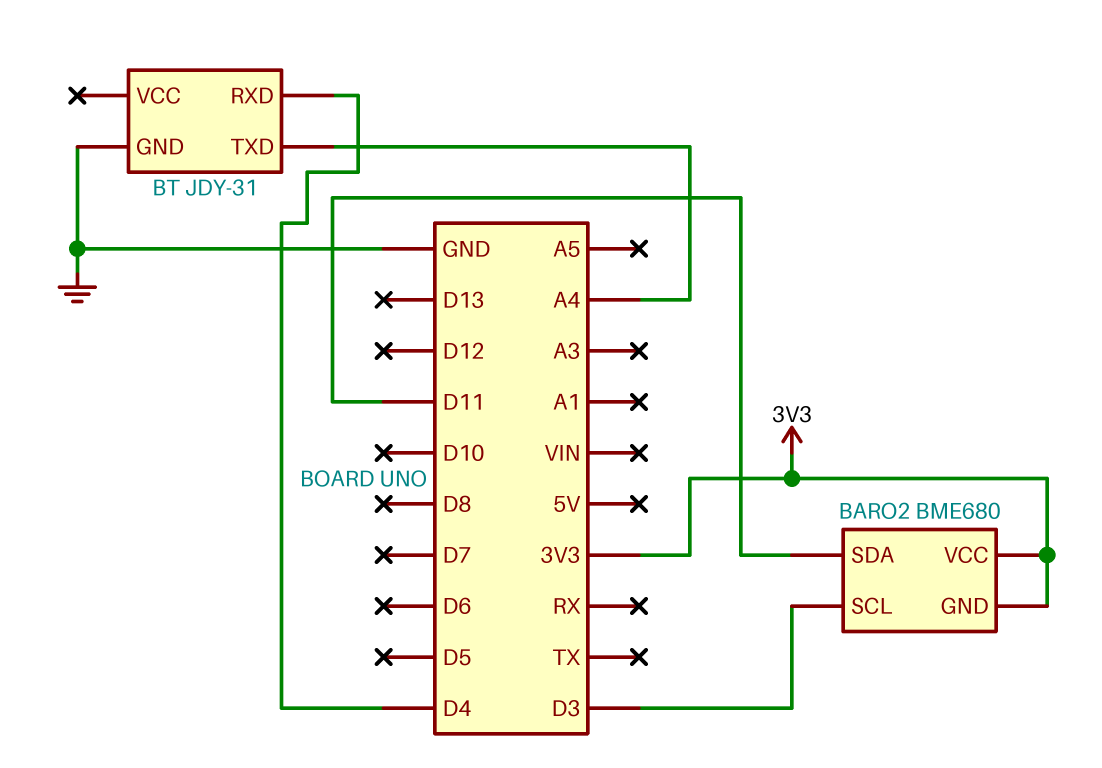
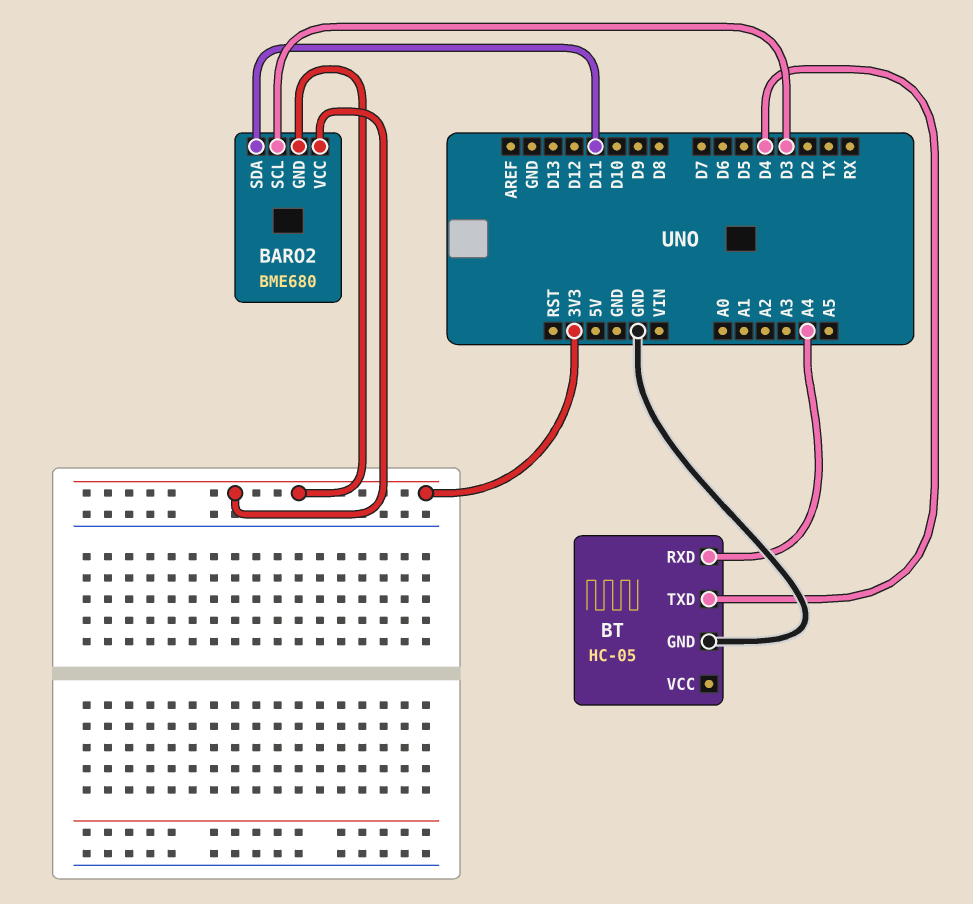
BT: JDY-31 -> HC-05
BT pin RXD: D4 -> A4
BT pin TXD: A4 -> D4

